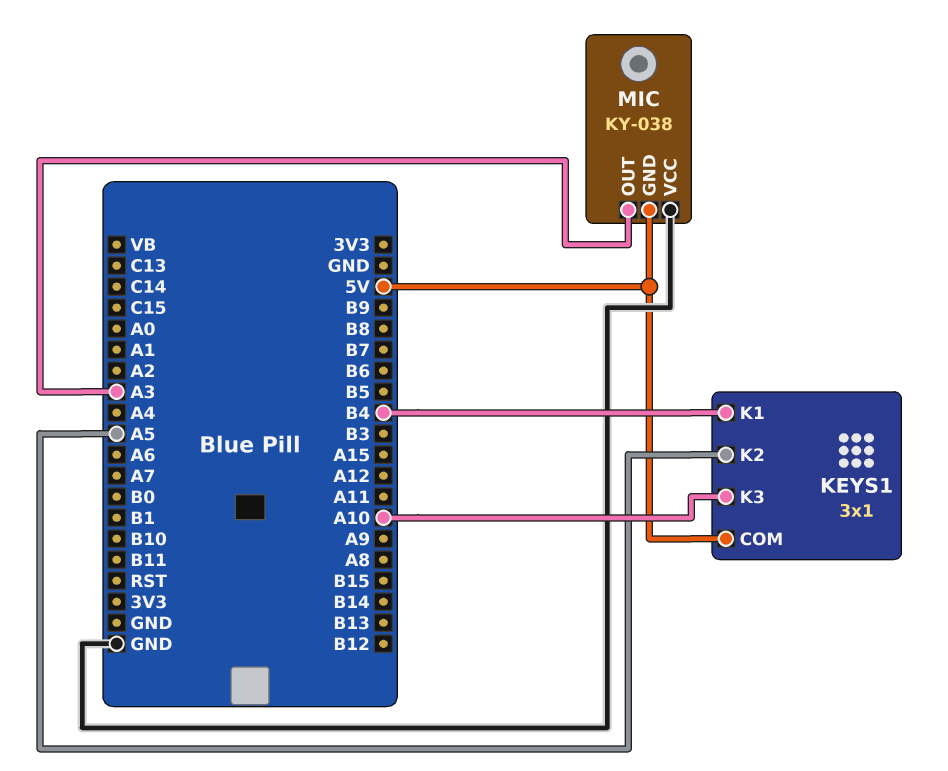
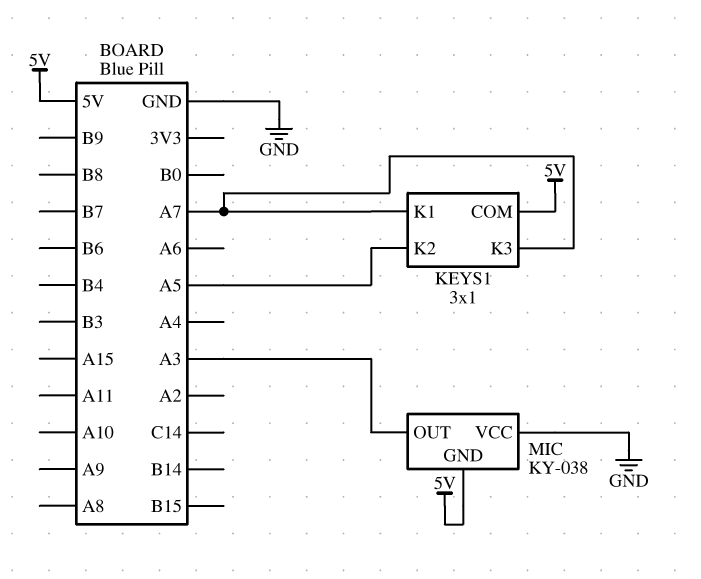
KEYS1 pin K1: B4 -> A7
KEYS1 pin K3: A10 -> A7

